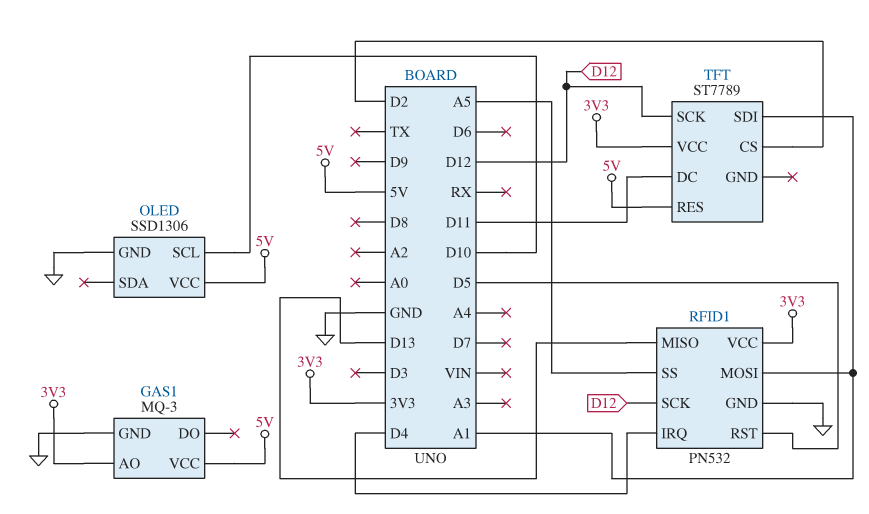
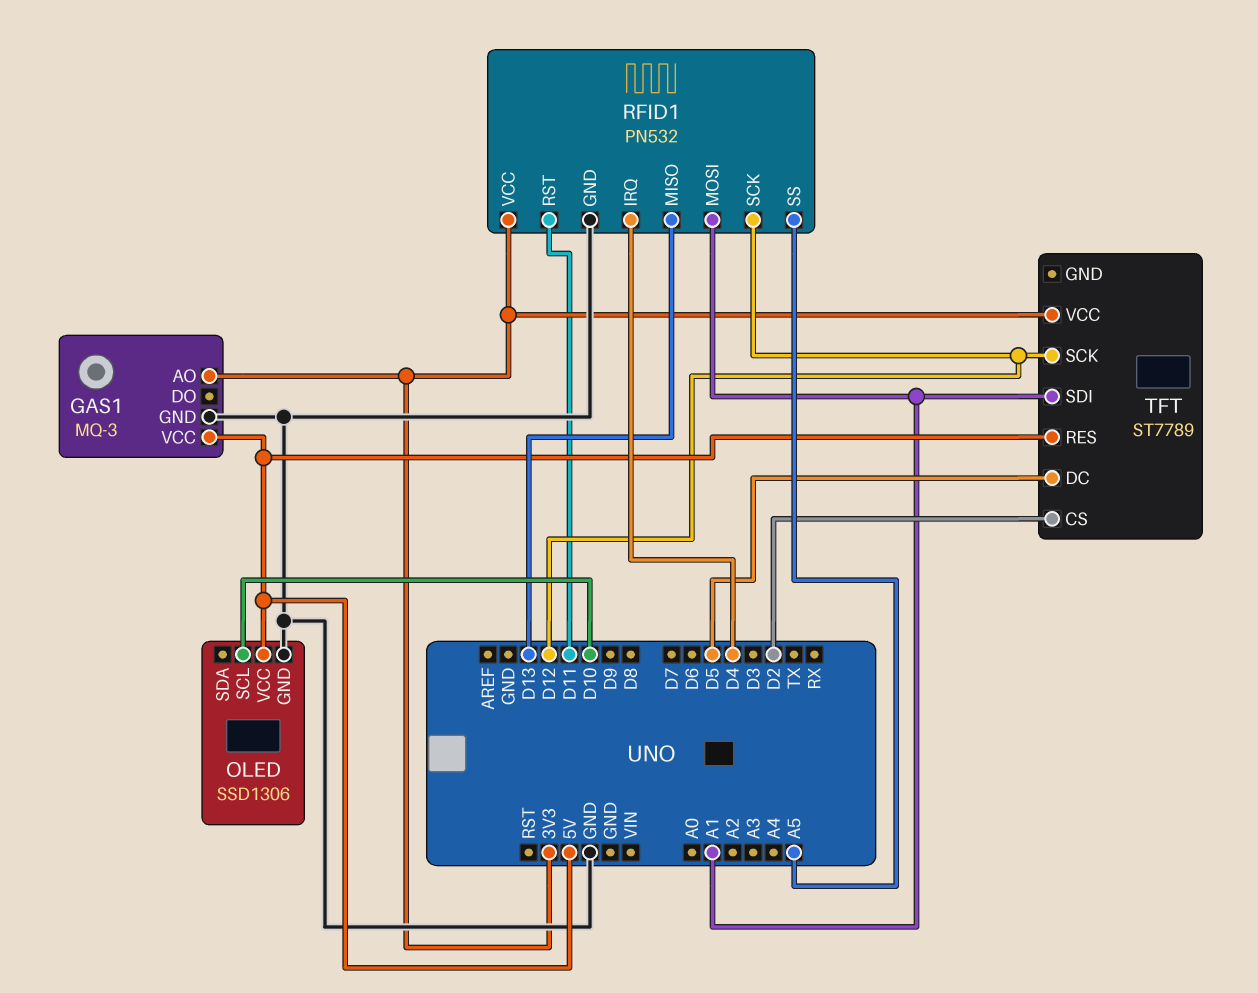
RFID1 pin RST: D5 -> D11
TFT pin DC: D11 -> D5

